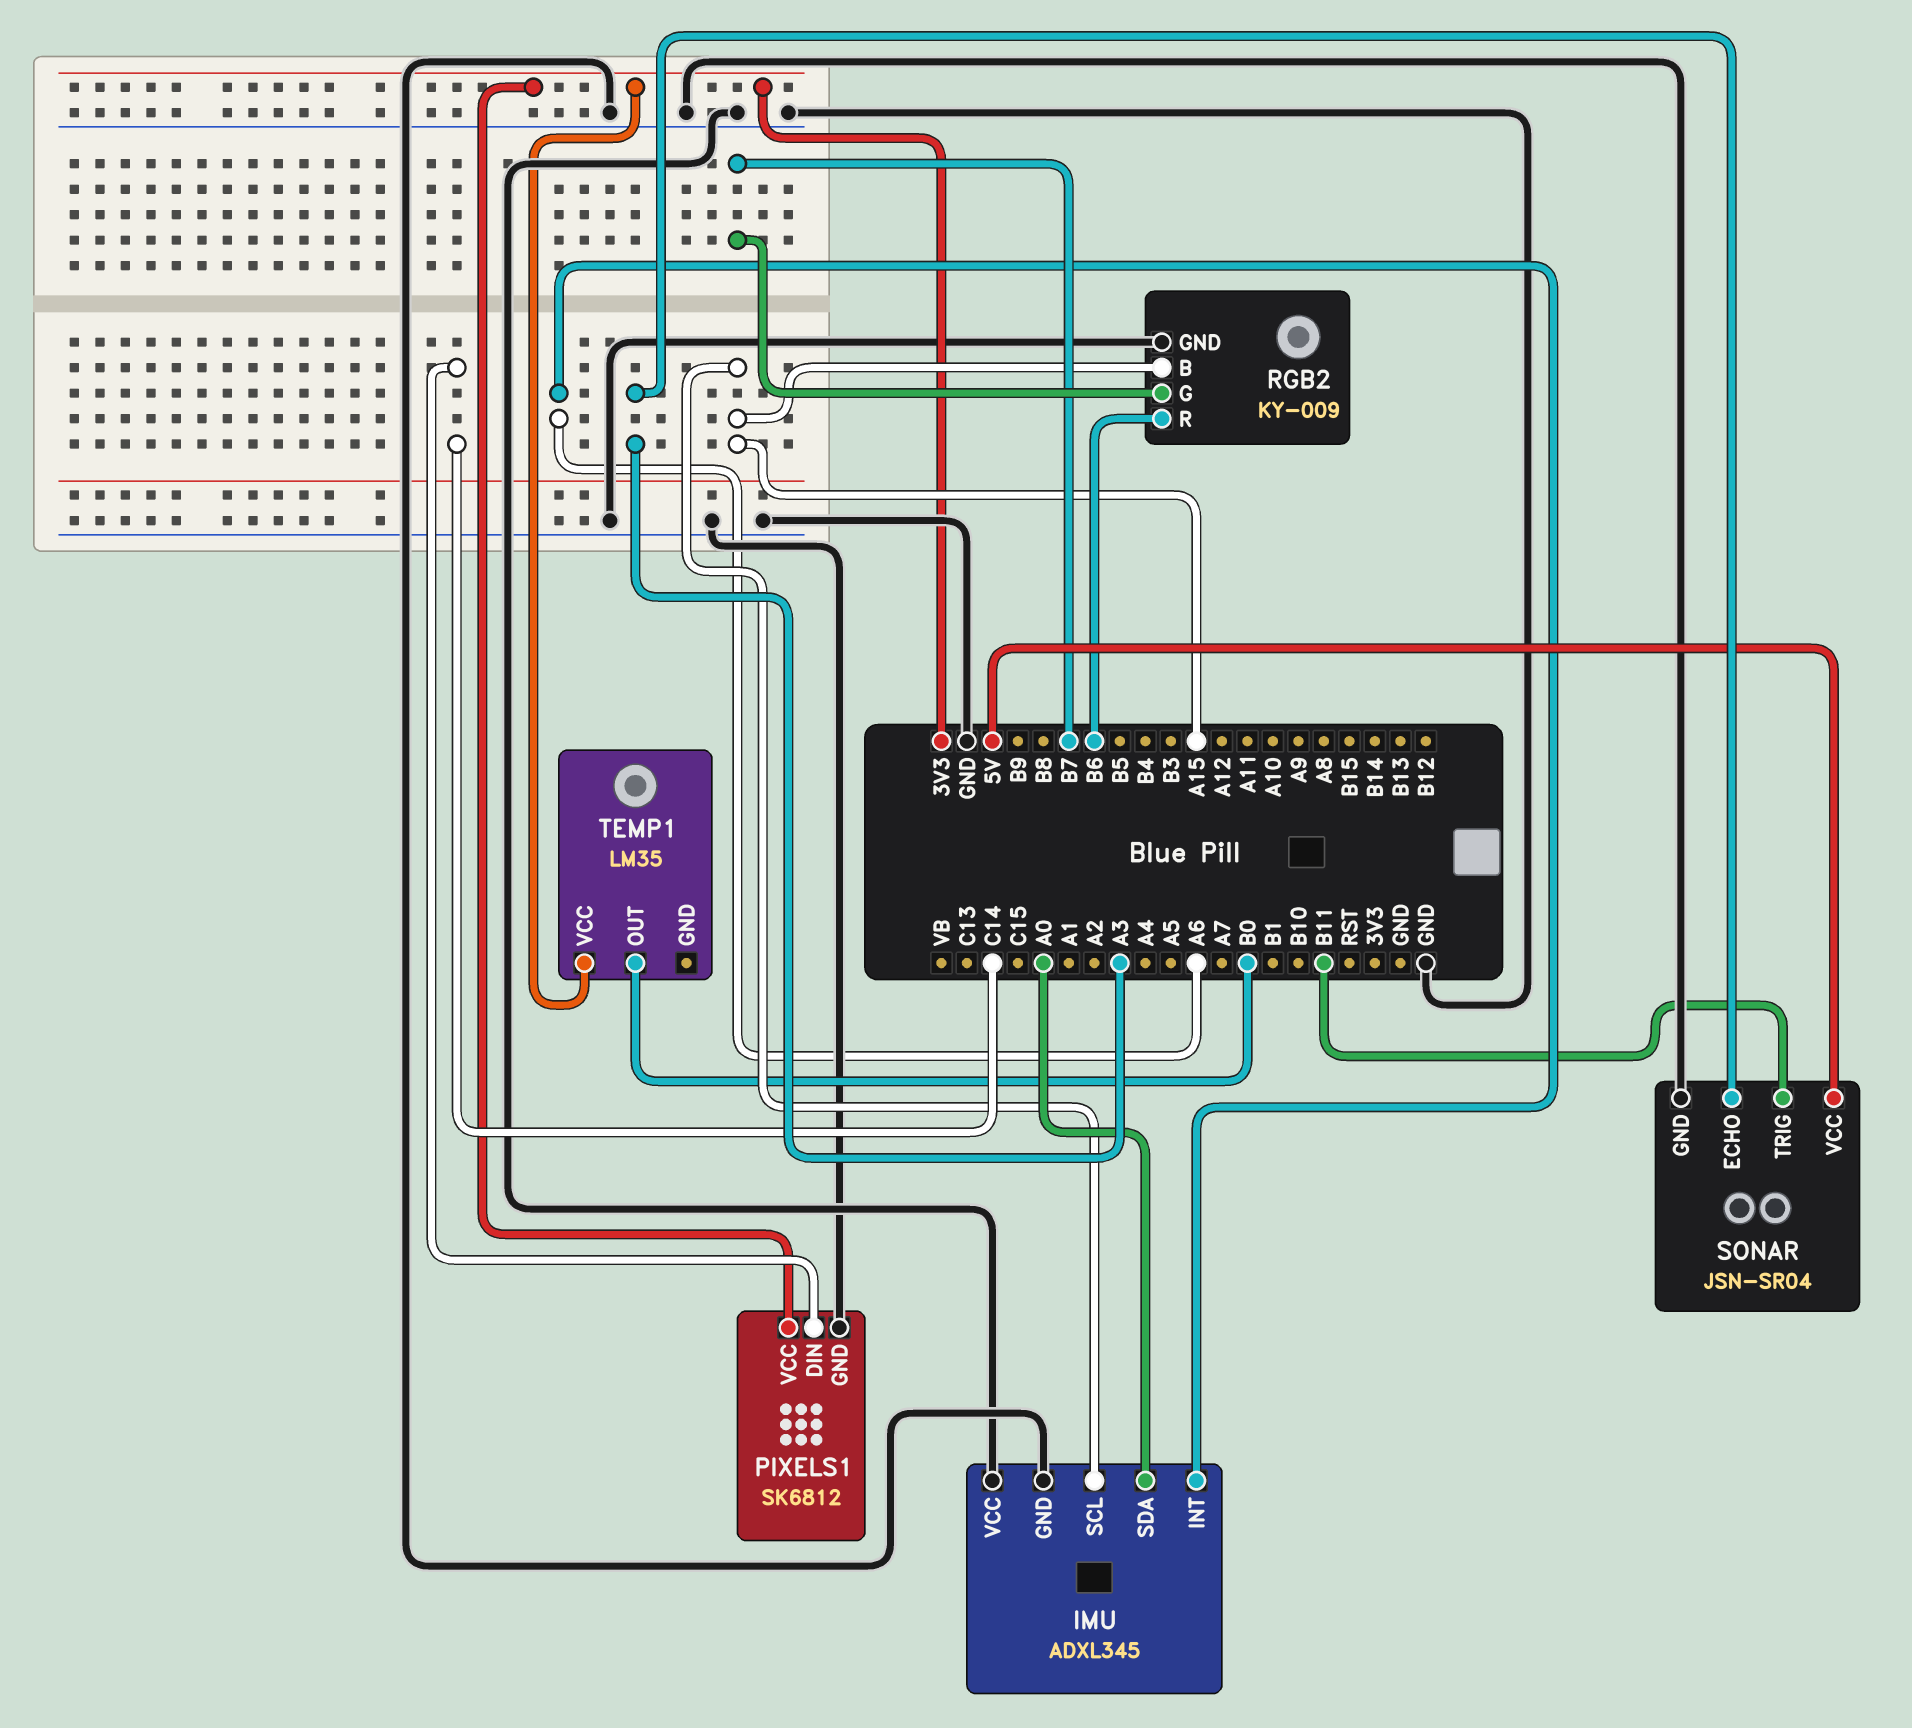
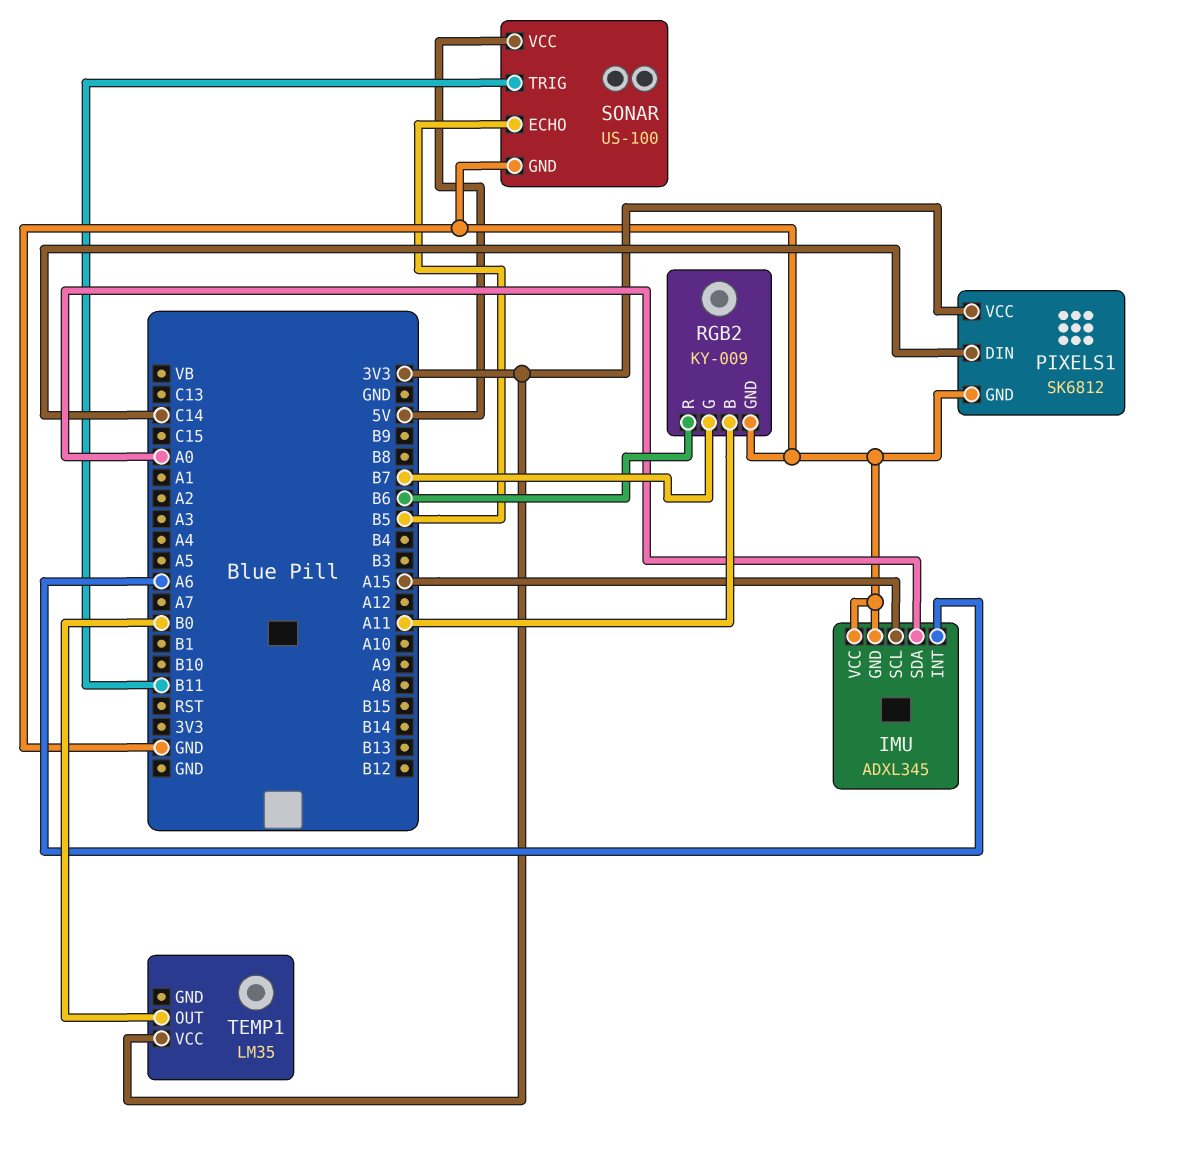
RGB2 pin B: A15 -> A11
SONAR: JSN-SR04 -> US-100
SONAR pin ECHO: A3 -> B5

